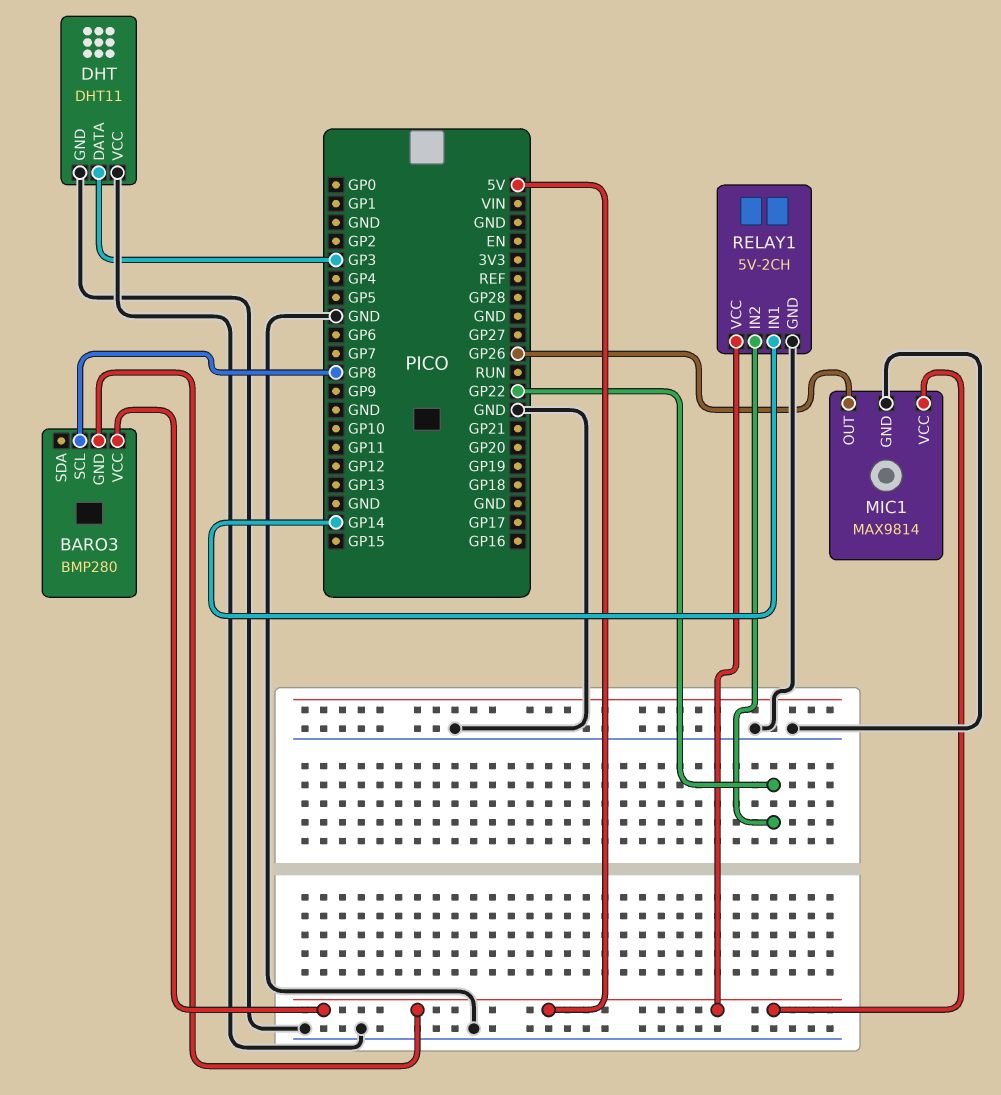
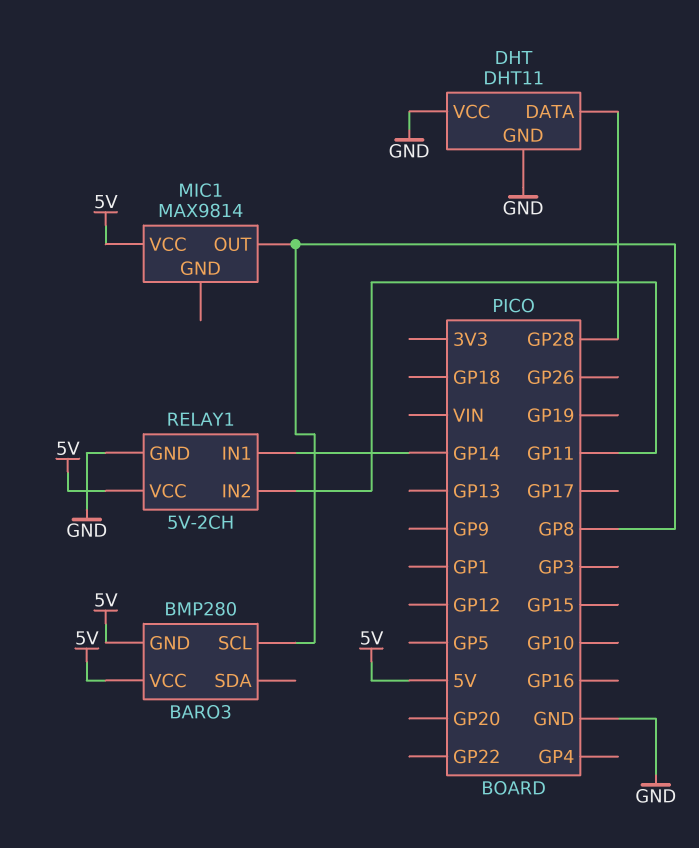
DHT pin DATA: GP3 -> GP28
MIC1 pin GND: GND -> none
MIC1 pin OUT: GP26 -> GP8
RELAY1 pin IN2: GP22 -> GP11

